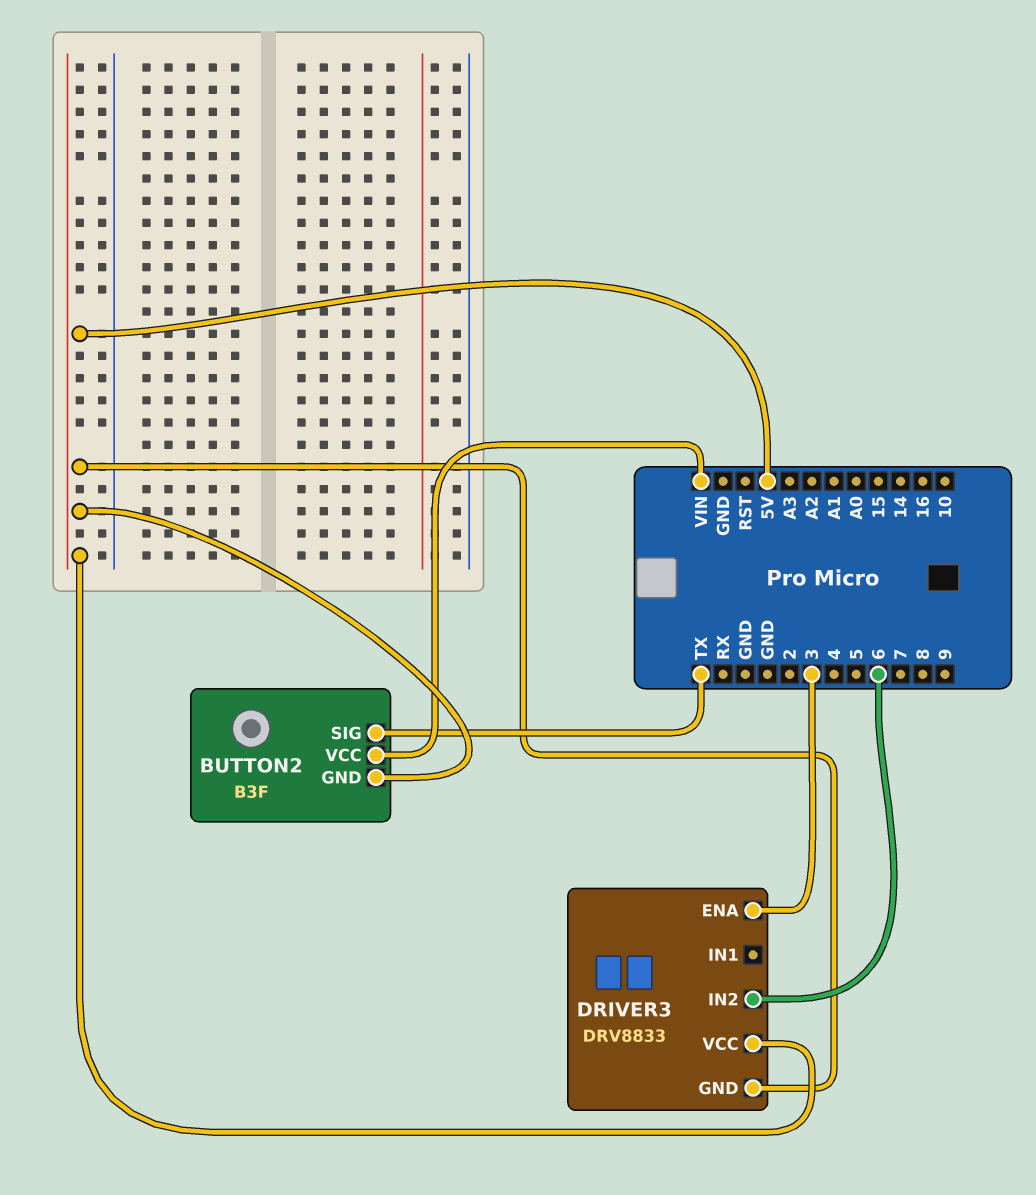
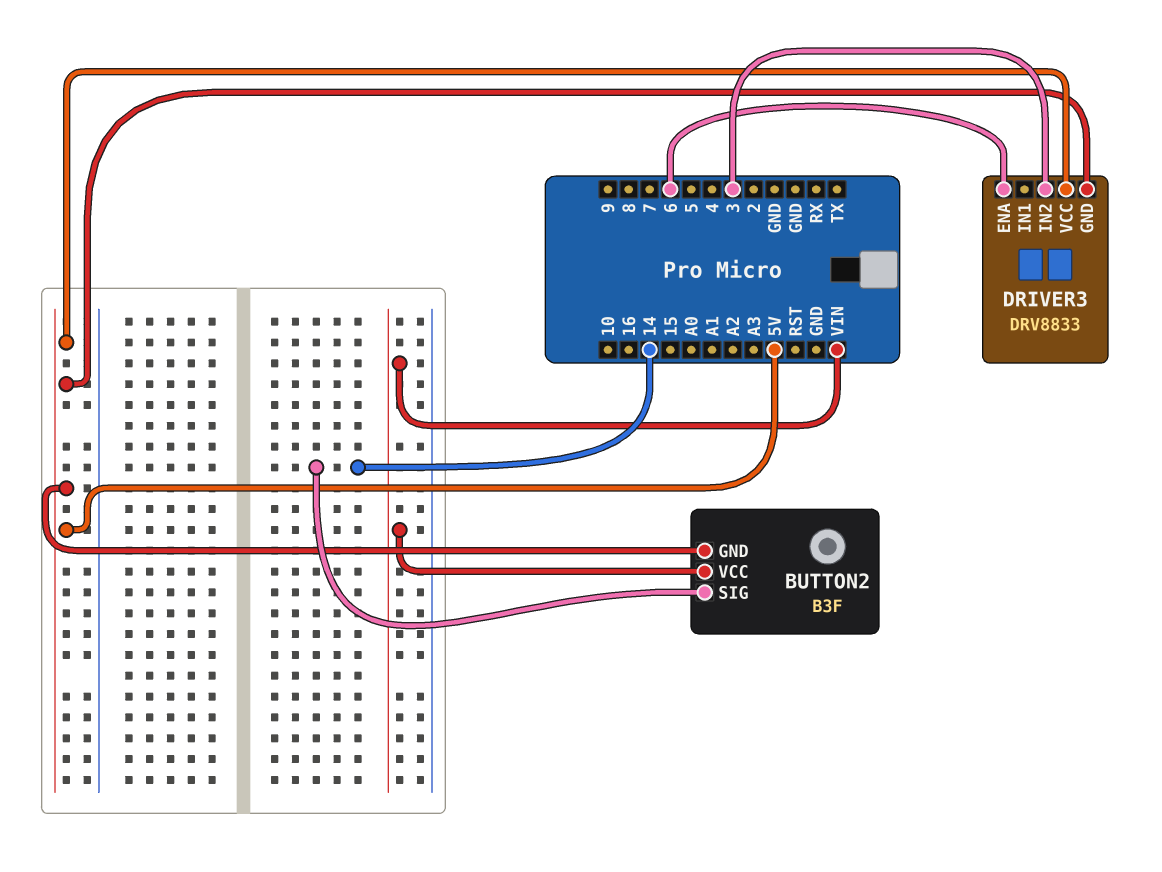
BUTTON2 pin SIG: TX -> 14
DRIVER3 pin ENA: 3 -> 6
DRIVER3 pin IN2: 6 -> 3

